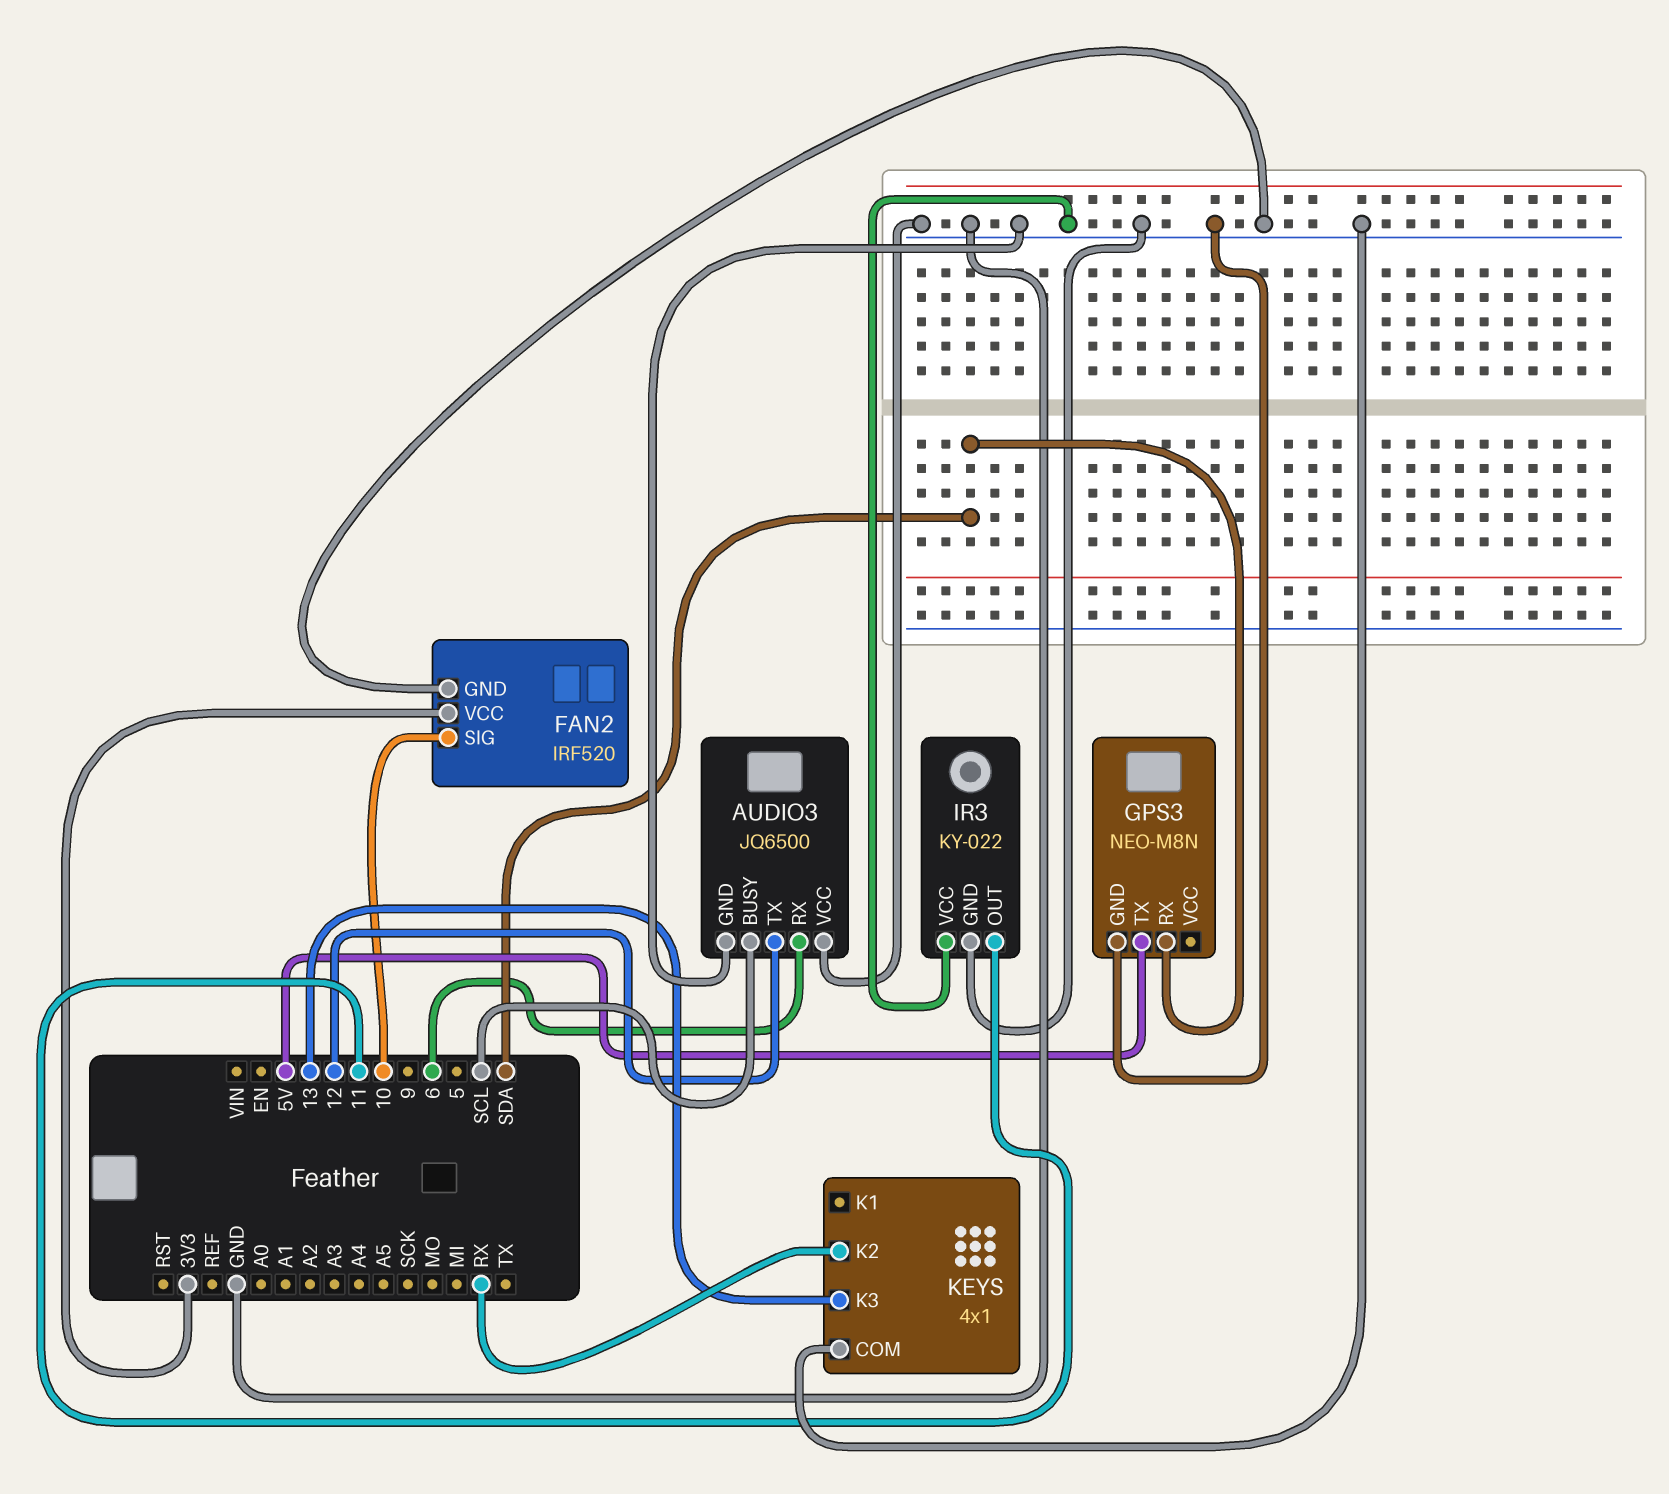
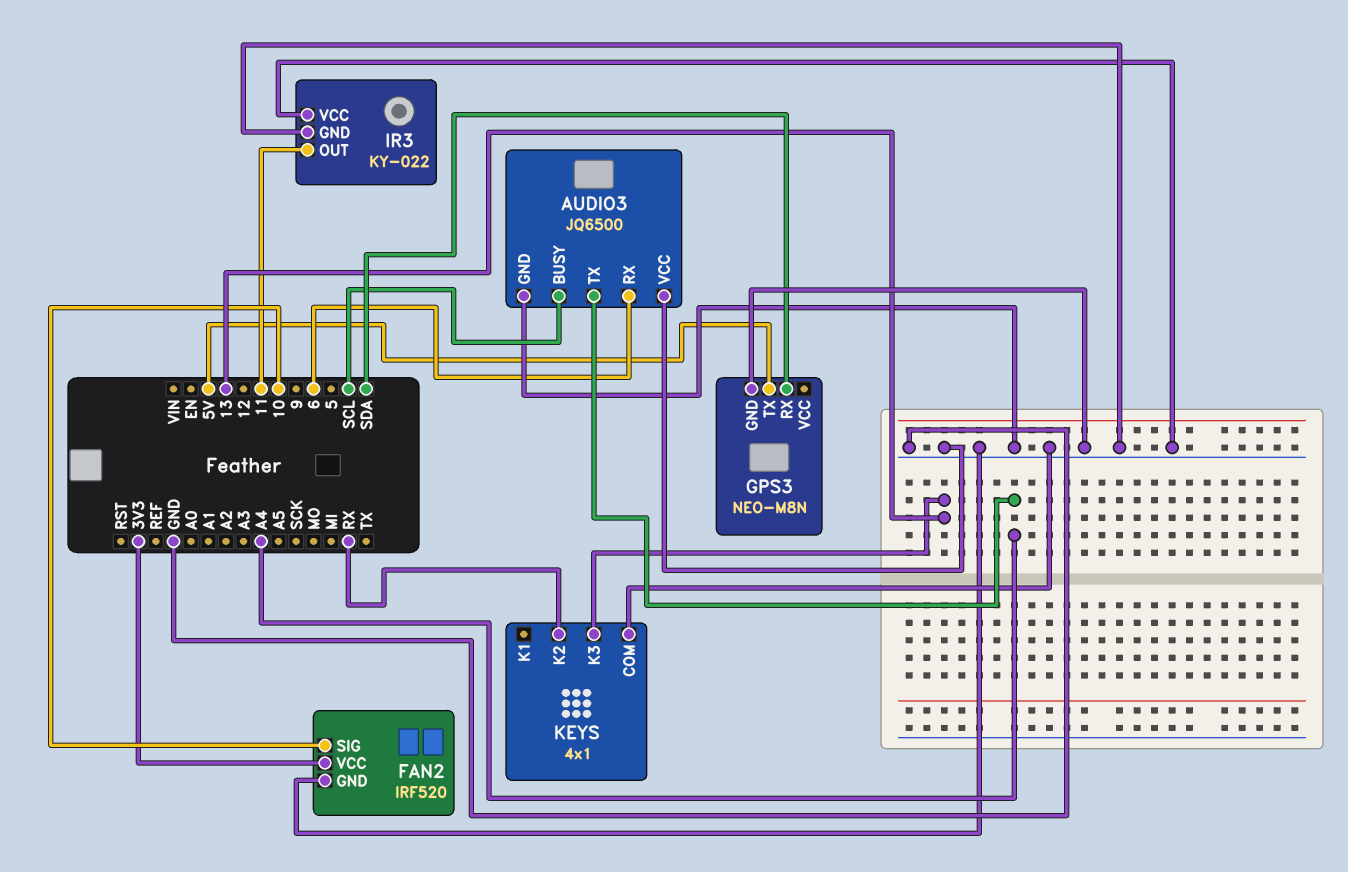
AUDIO3 pin TX: 12 -> A4

